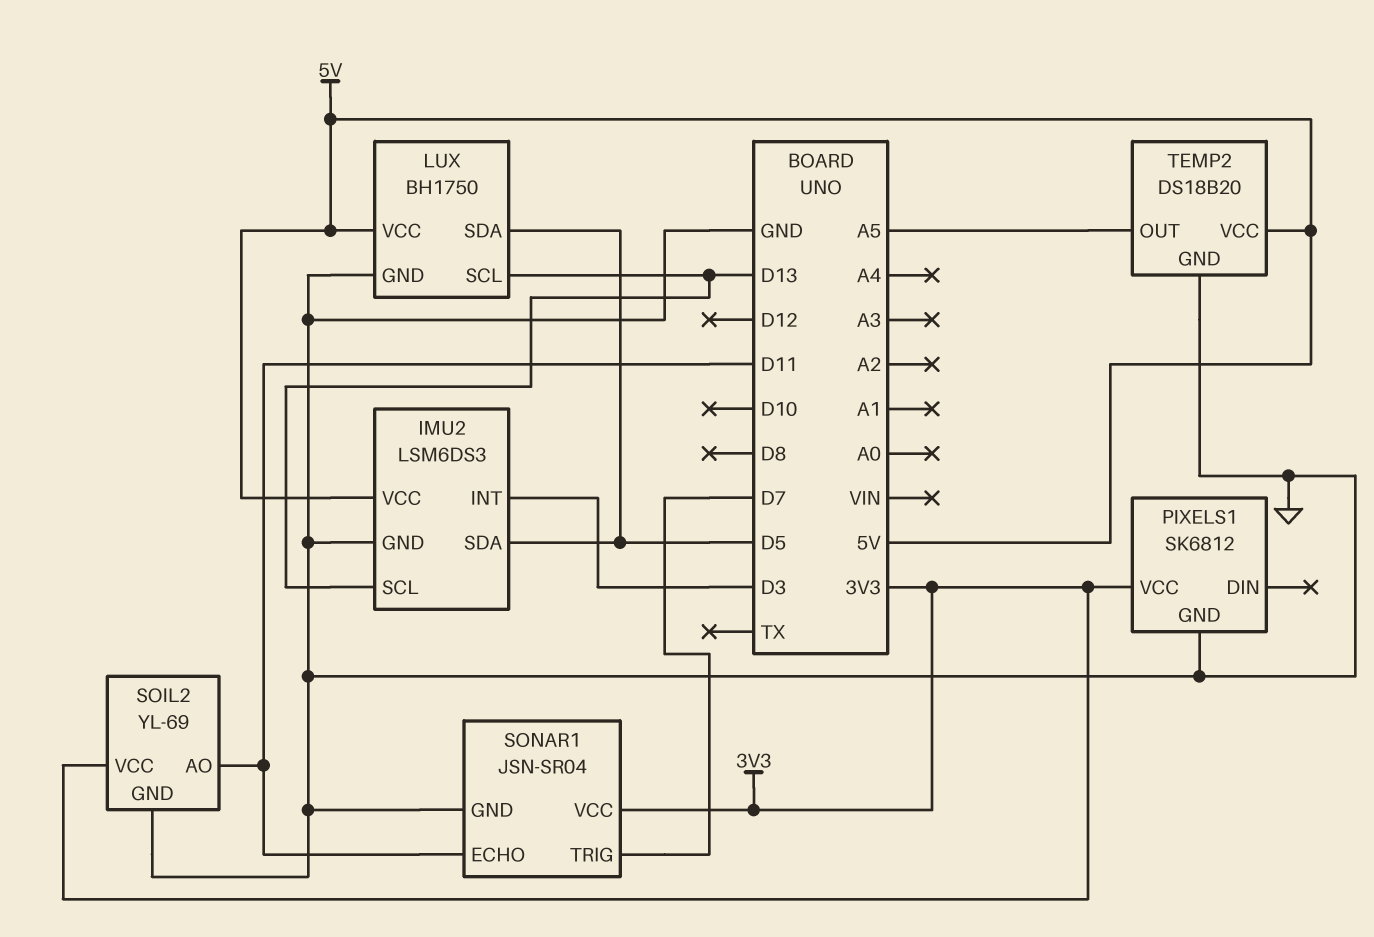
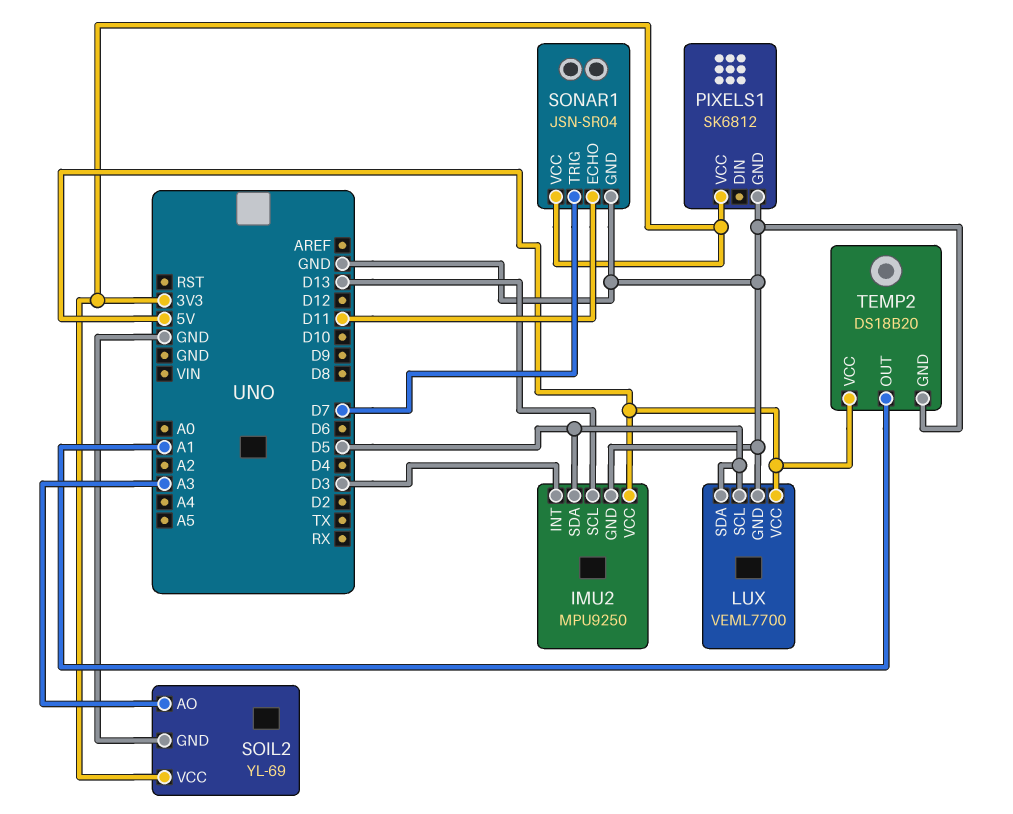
IMU2: LSM6DS3 -> MPU9250
LUX: BH1750 -> VEML7700
LUX pin SCL: D13 -> D5
SOIL2 pin AO: D11 -> A3
TEMP2 pin OUT: A5 -> A1

